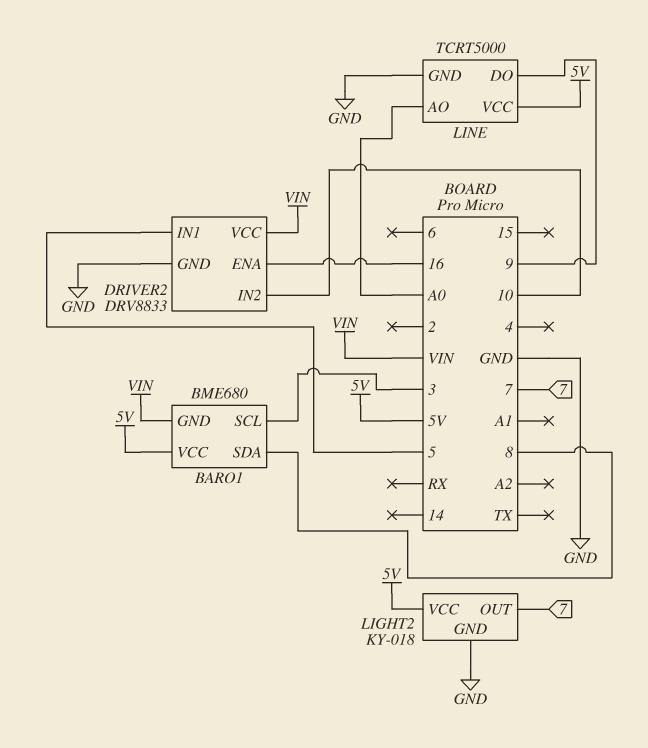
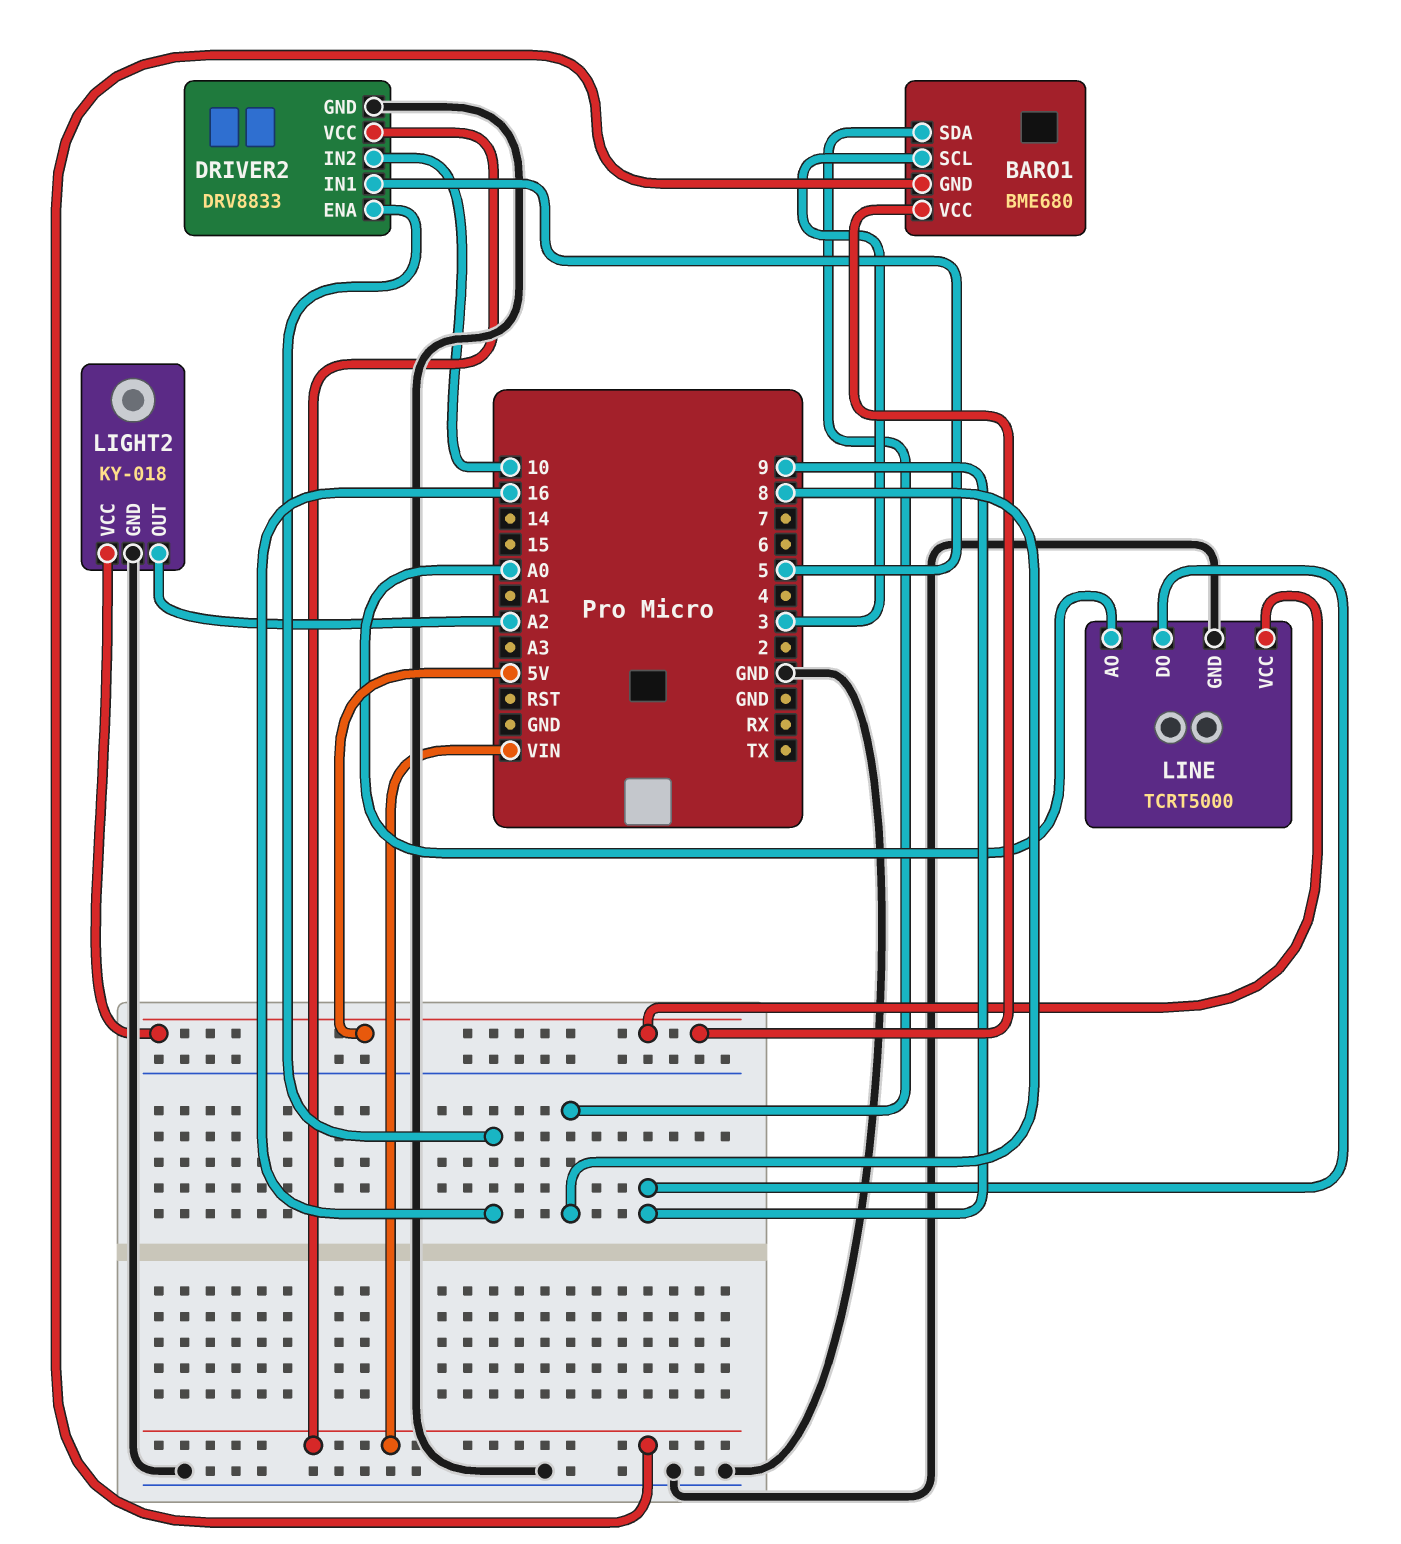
LIGHT2 pin OUT: 7 -> A2

